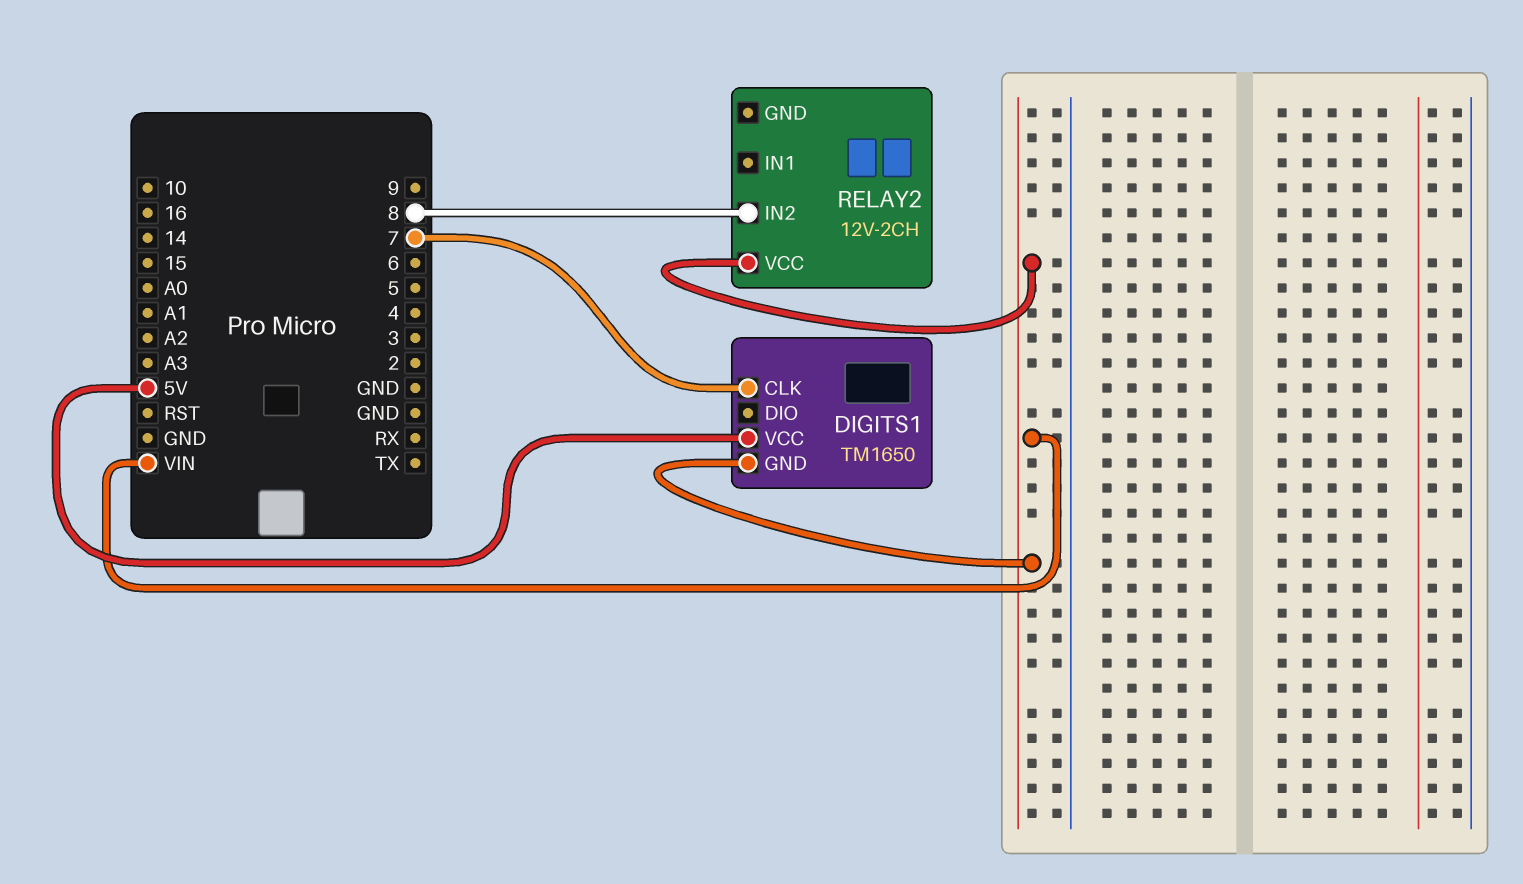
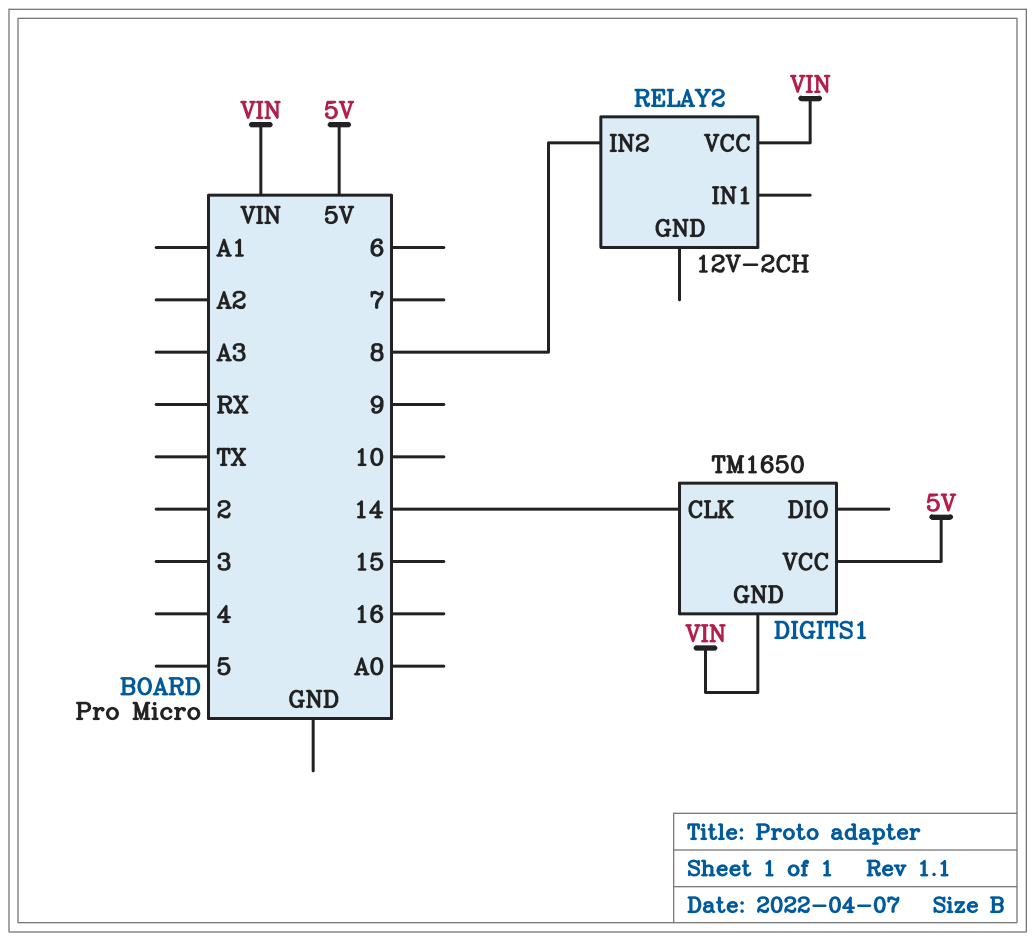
DIGITS1 pin CLK: 7 -> 14

